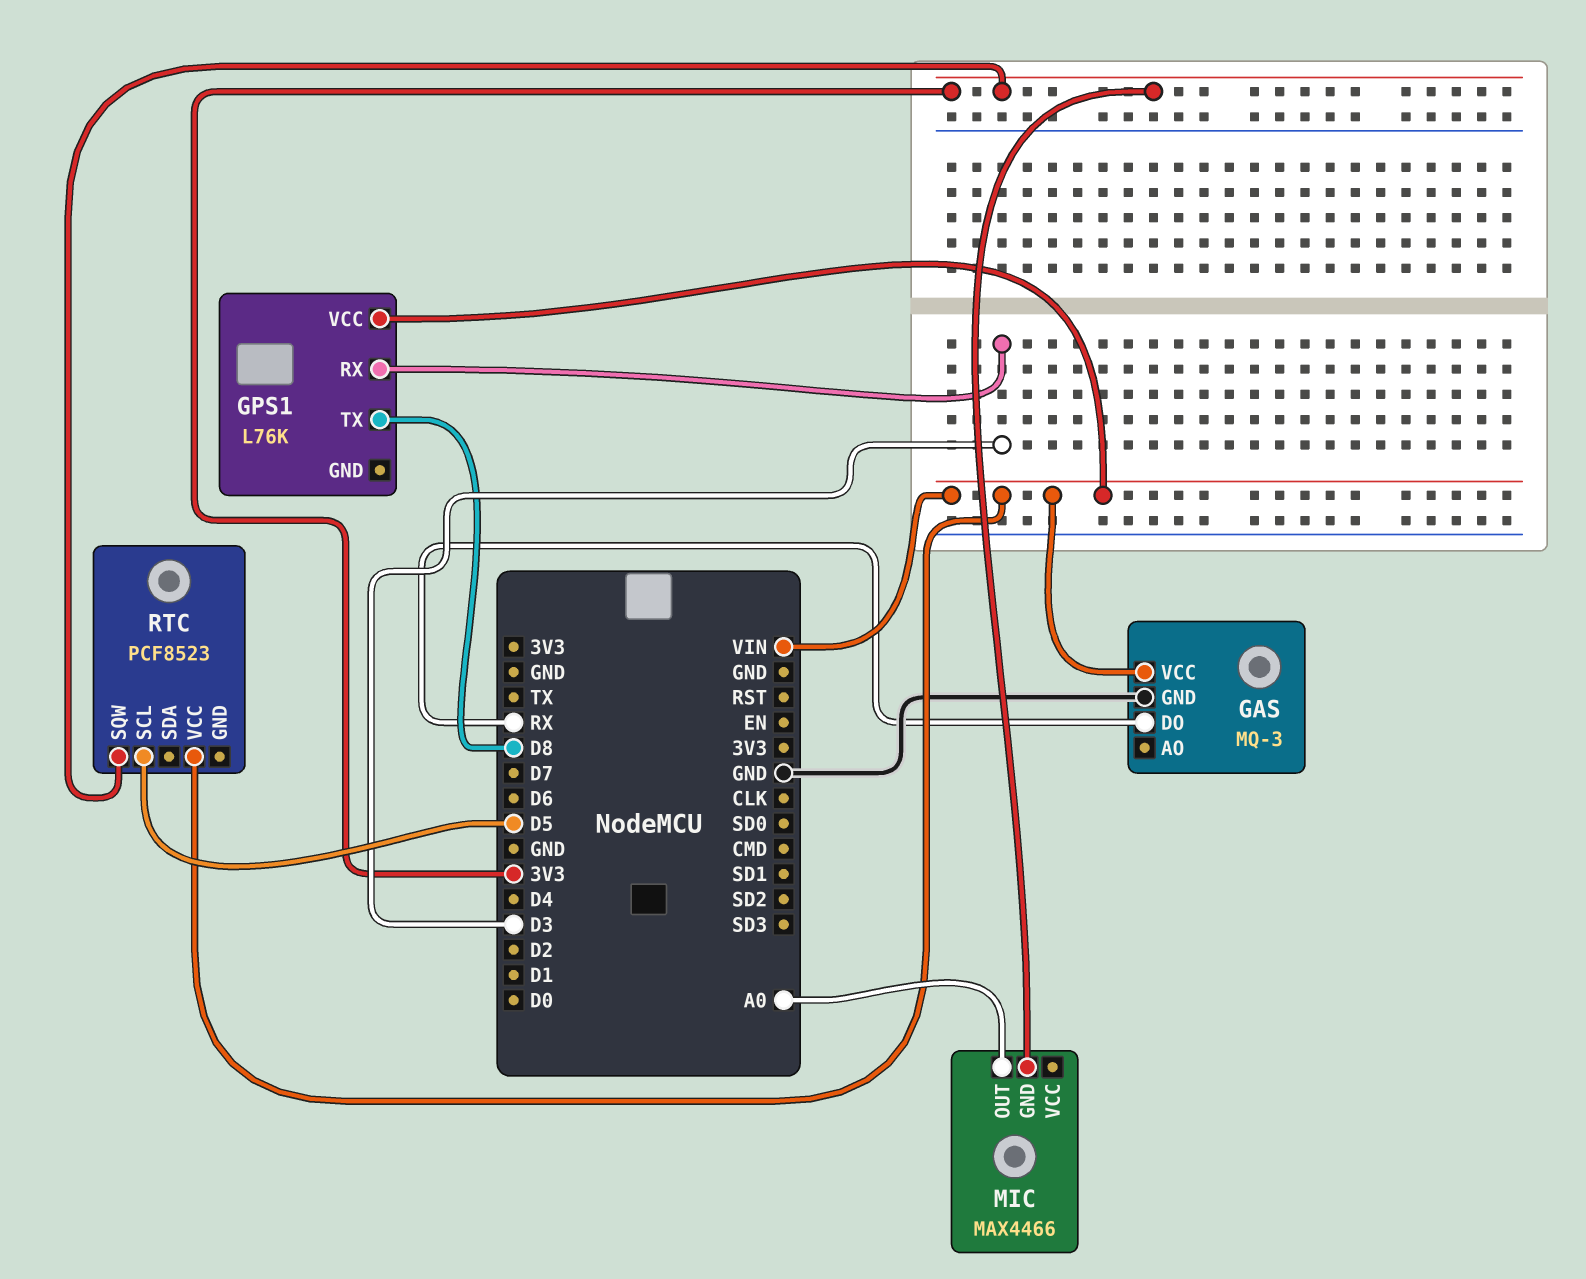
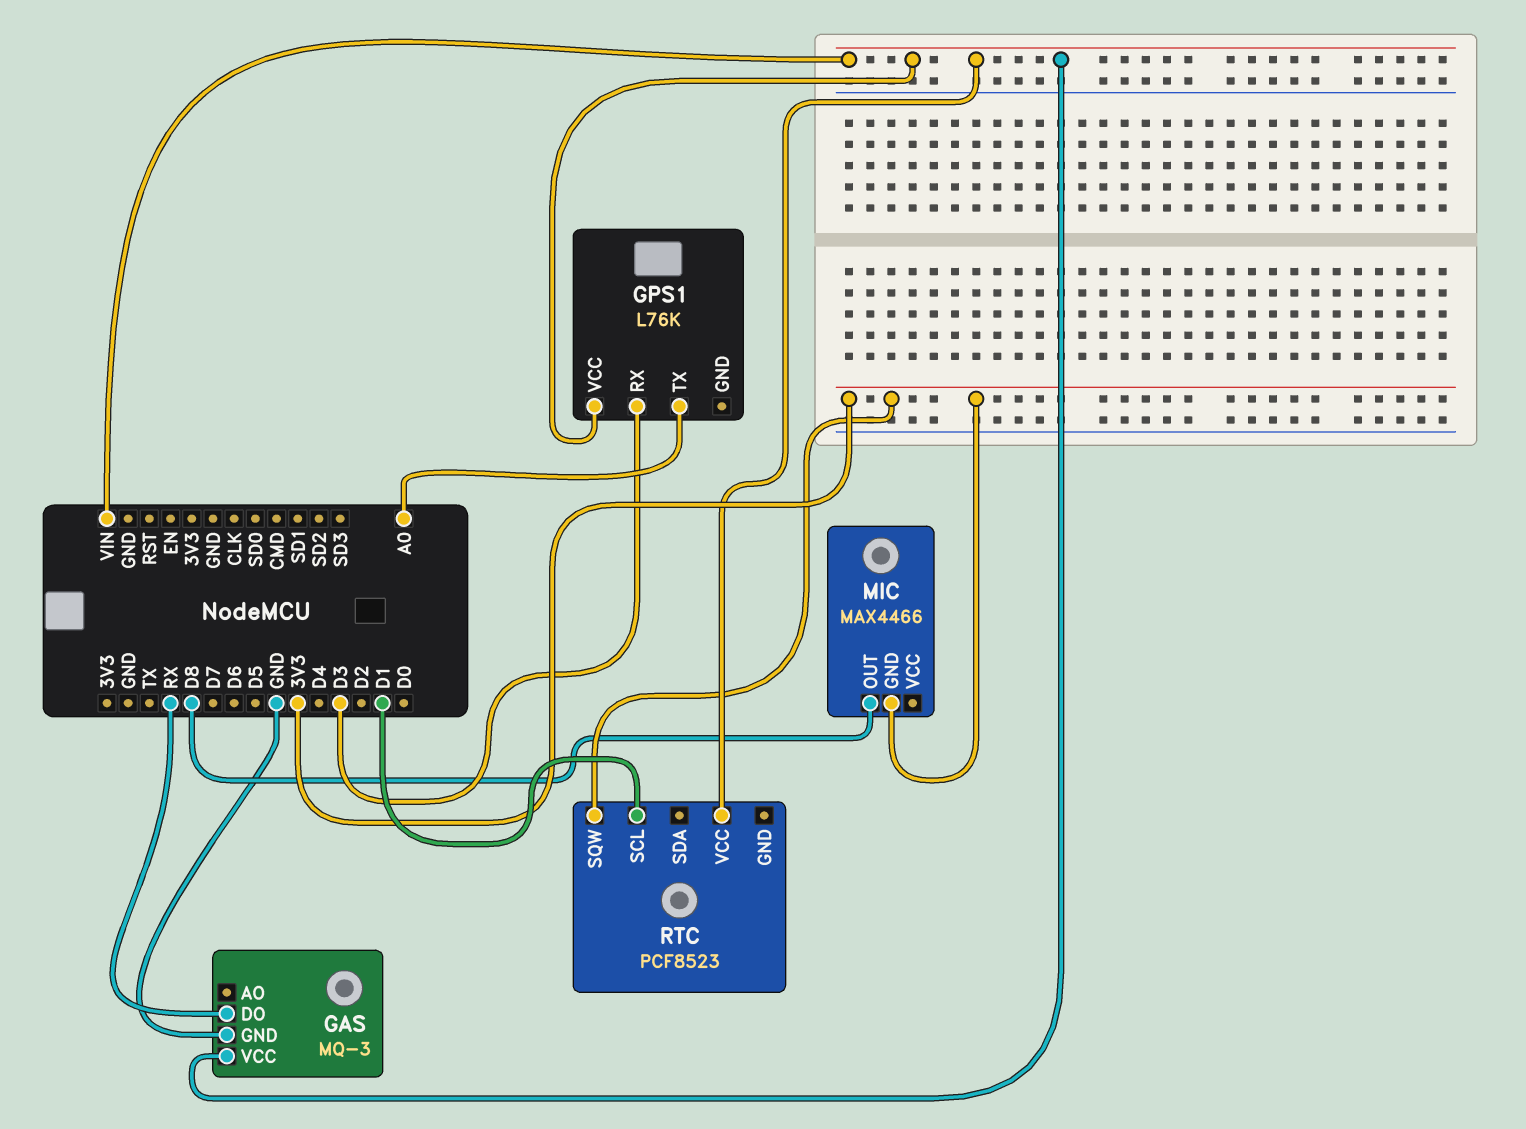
GPS1 pin TX: D8 -> A0
MIC pin OUT: A0 -> D8
RTC pin SCL: D5 -> D1

